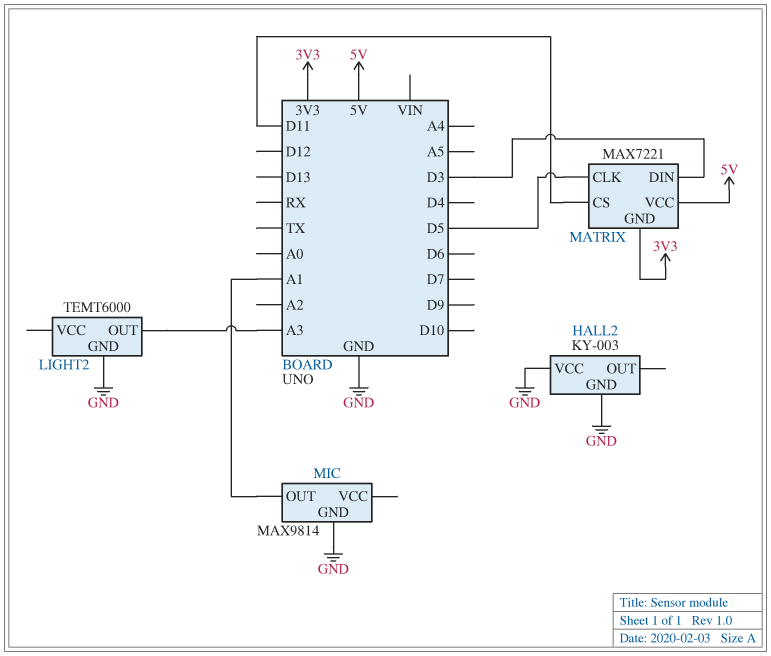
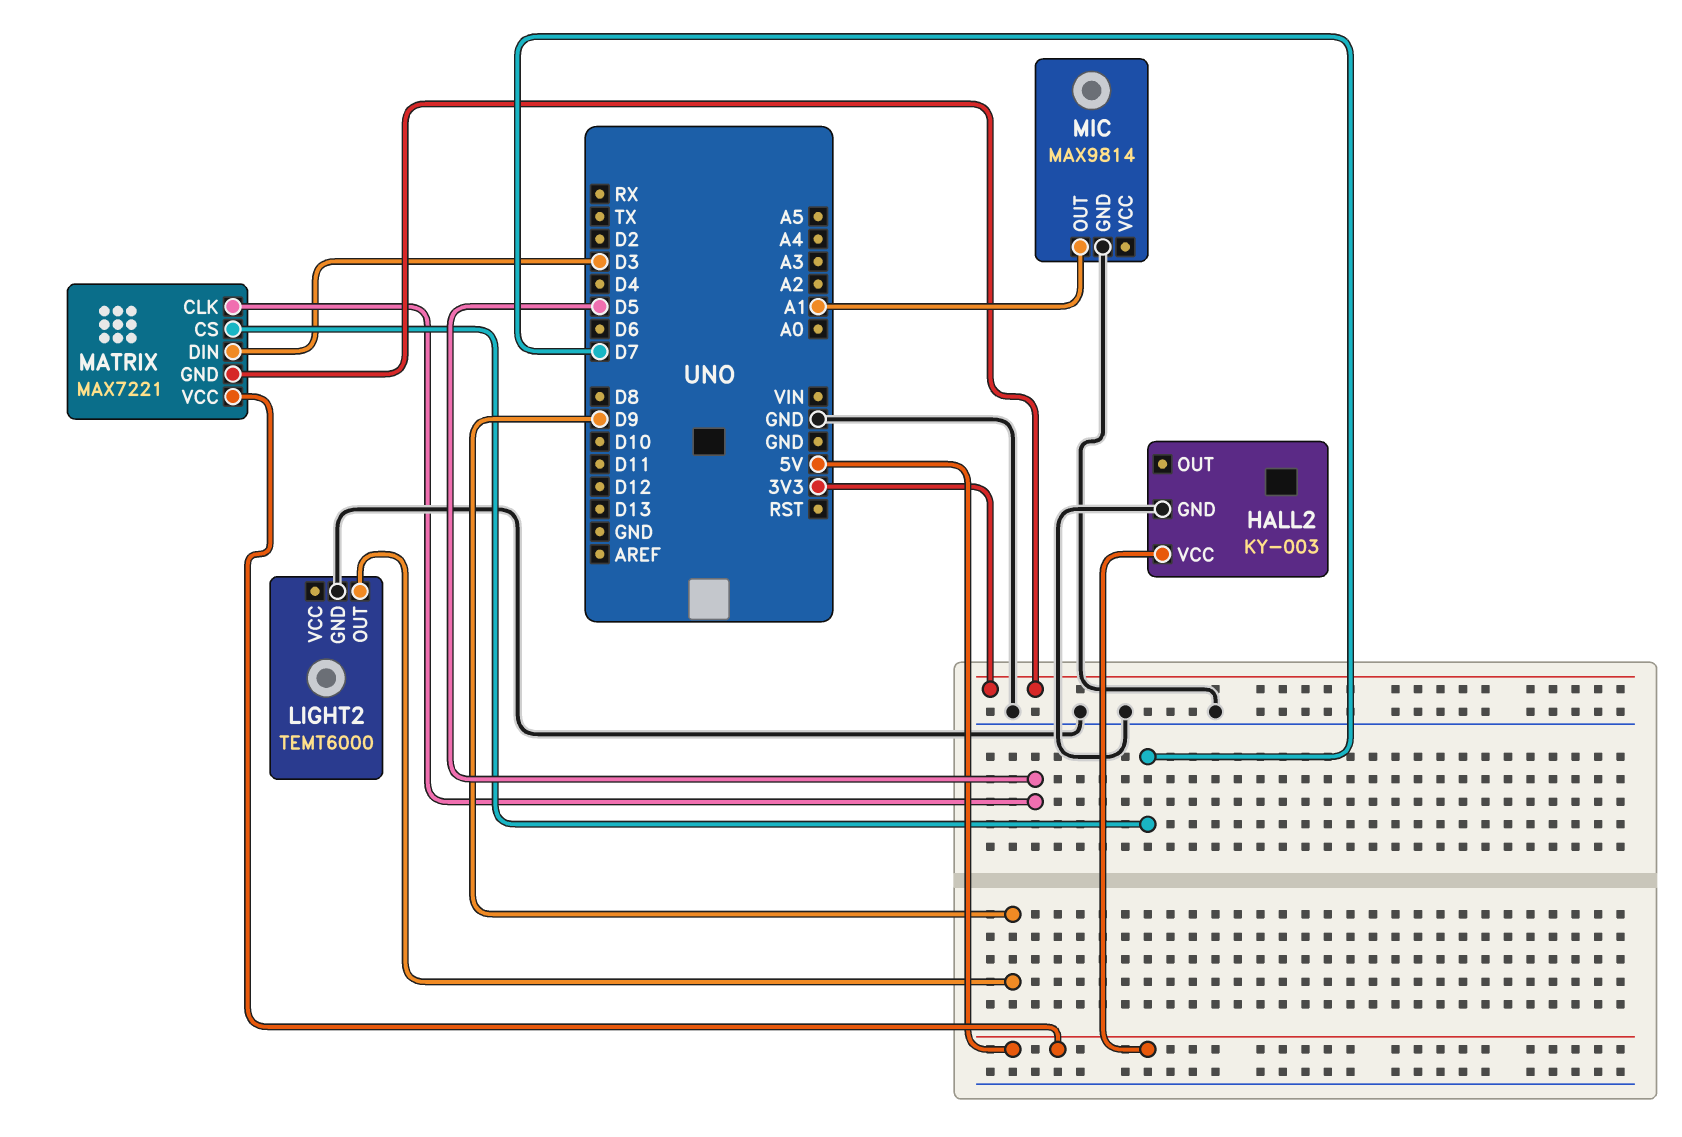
HALL2 pin VCC: GND -> 5V
LIGHT2 pin OUT: A3 -> D9
MATRIX pin CS: D11 -> D7

